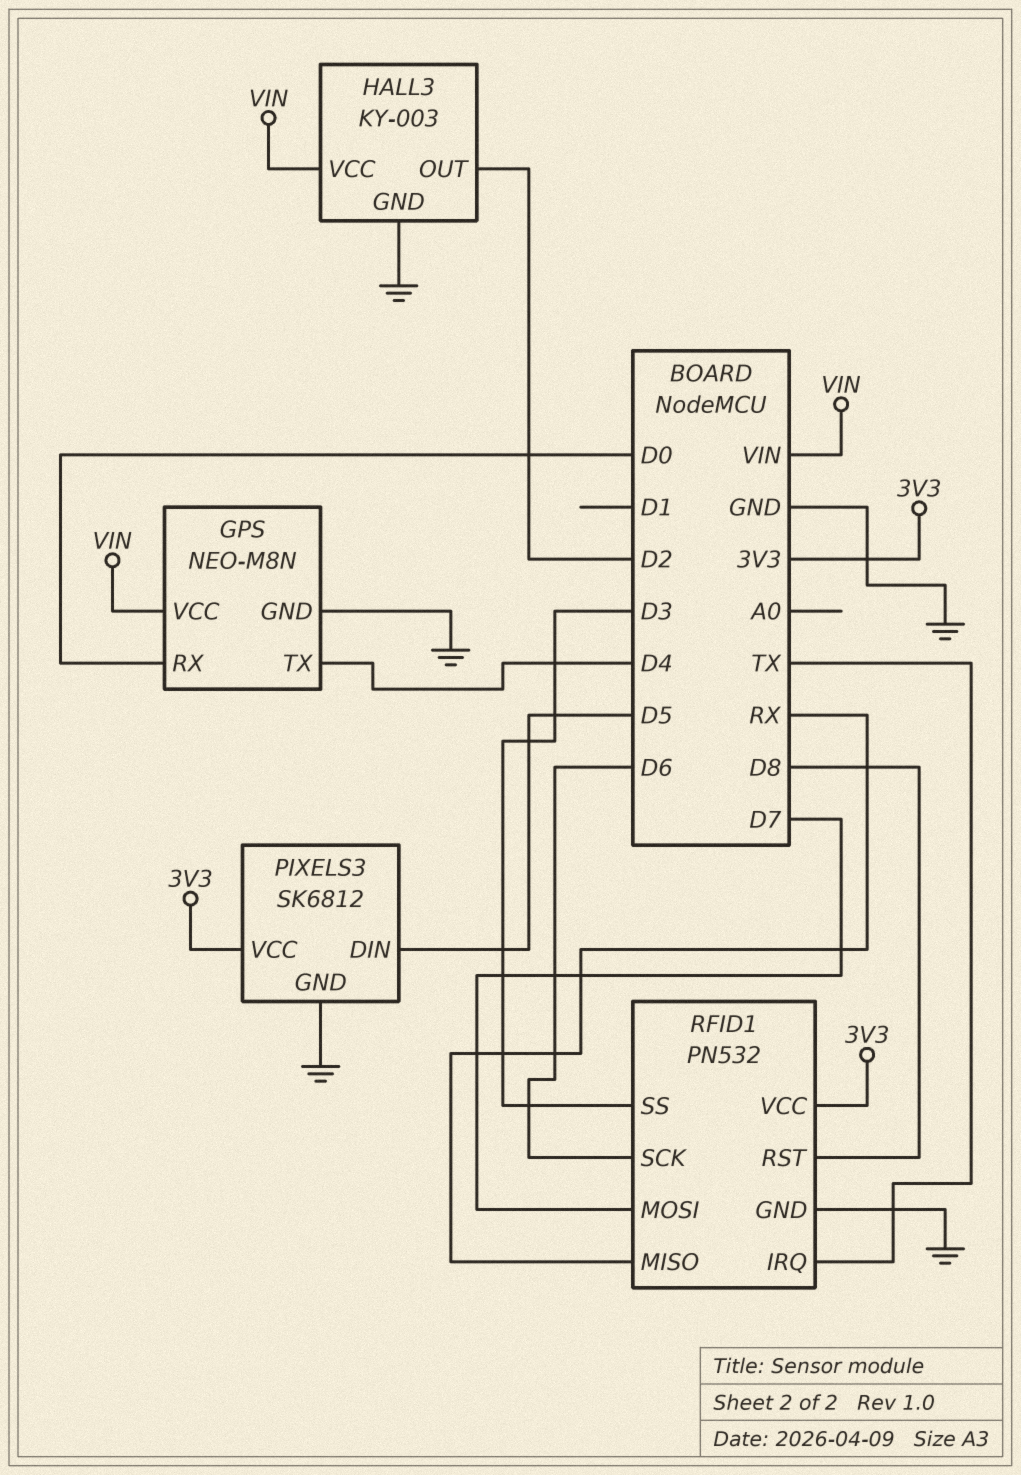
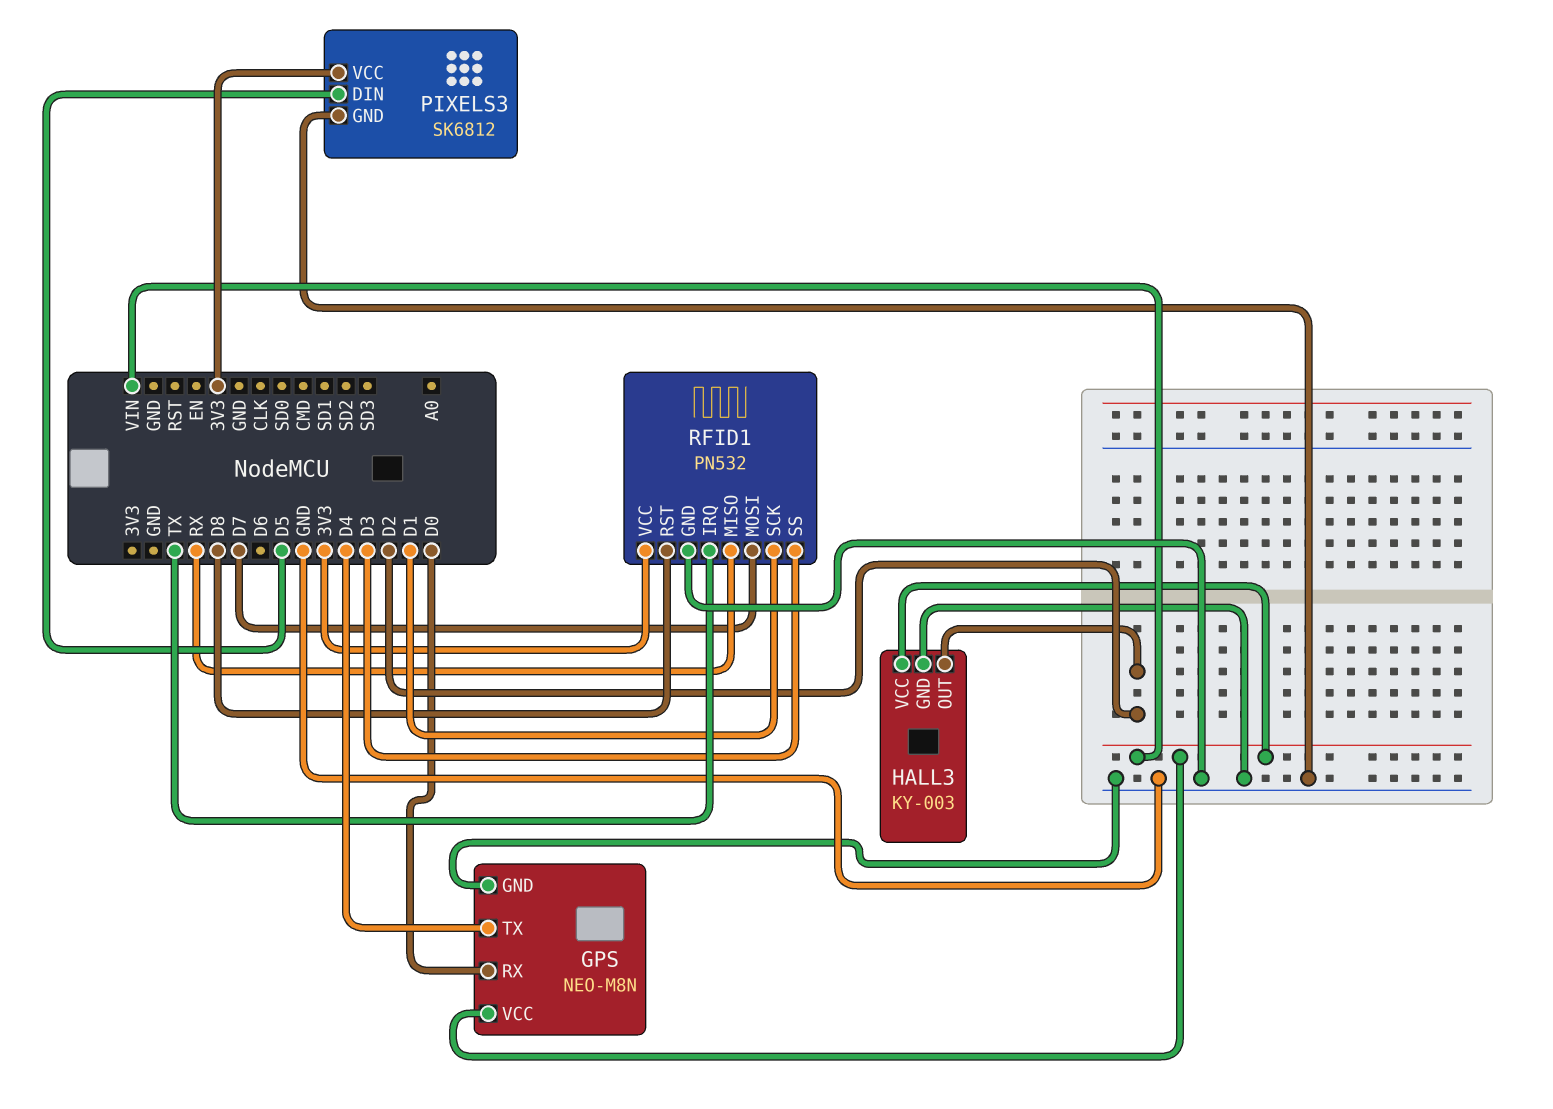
RFID1 pin SCK: D6 -> D1

